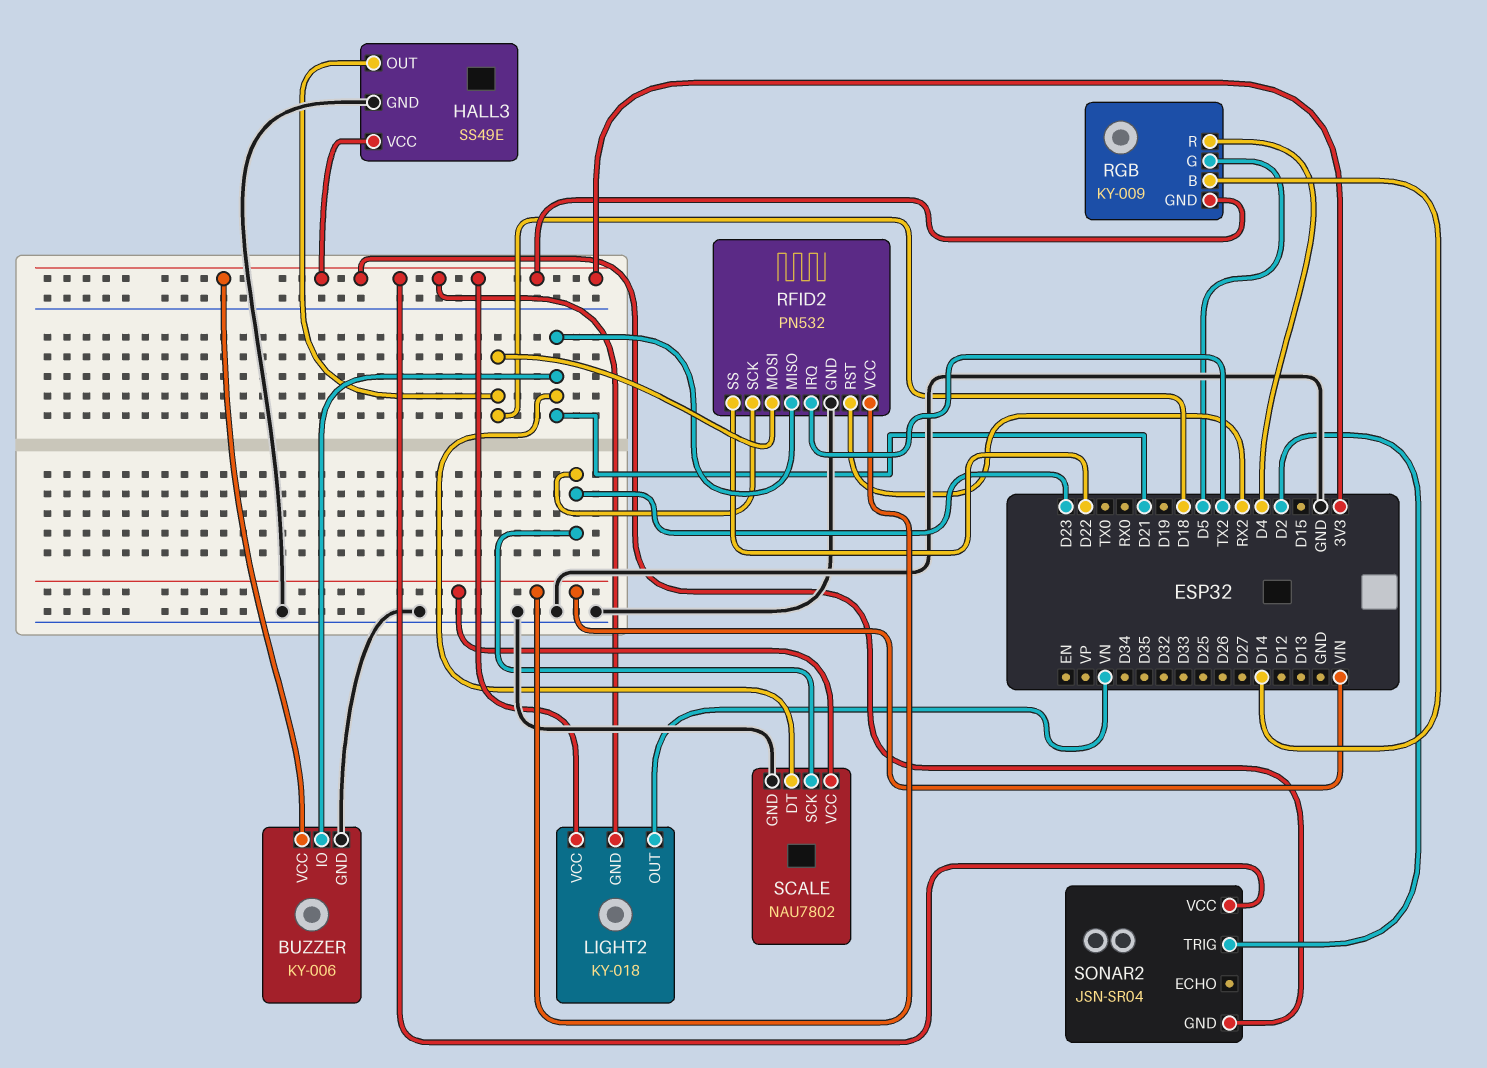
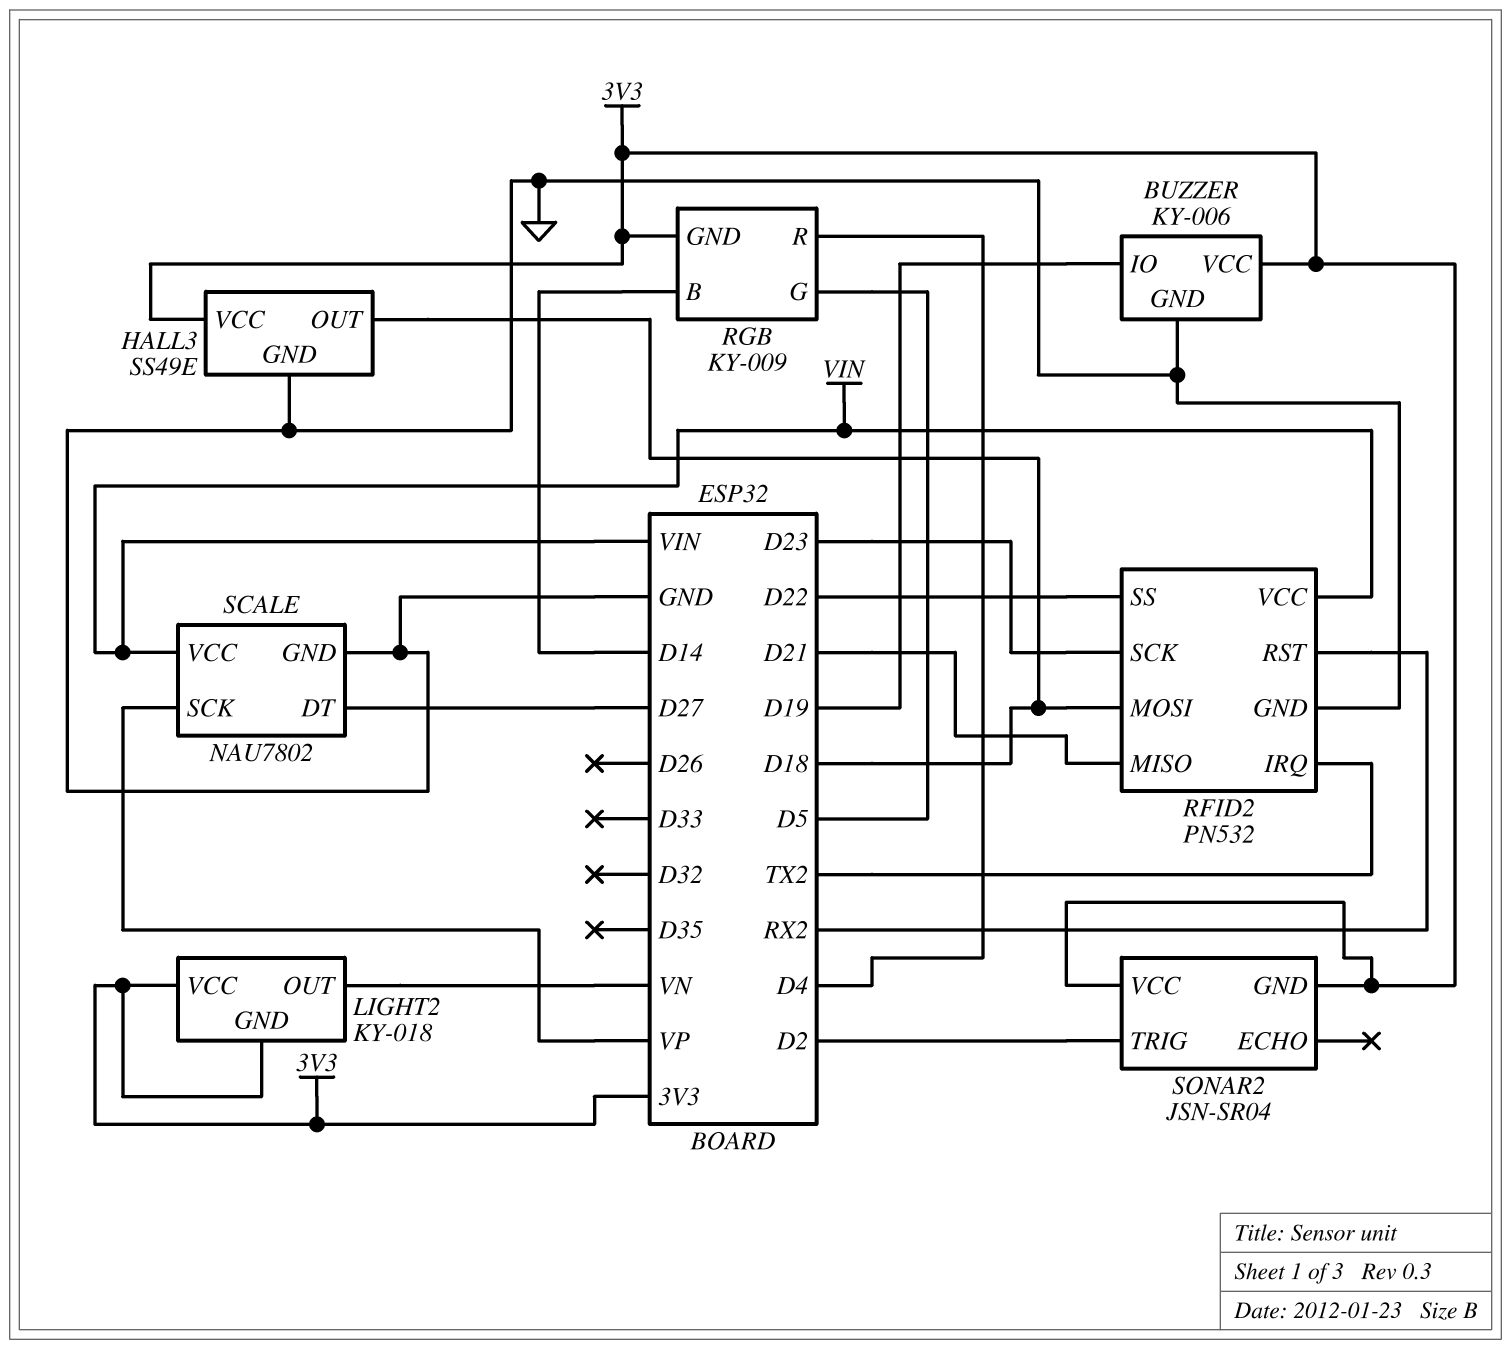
BUZZER pin IO: D21 -> D19
SCALE pin DT: D21 -> D27
SCALE pin SCK: D23 -> VP

